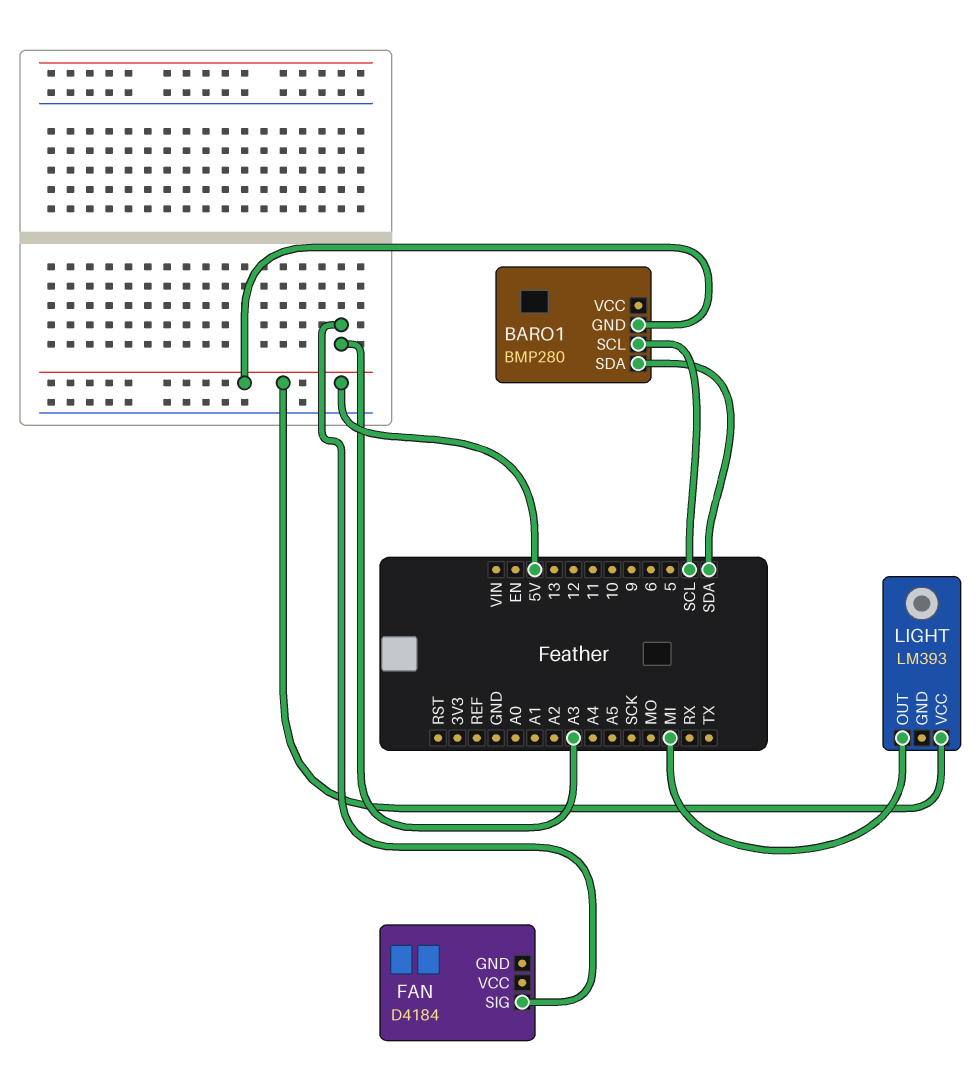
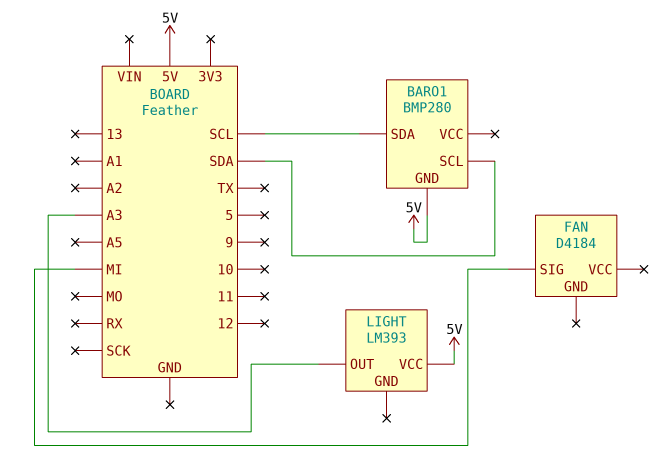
BARO1 pin SCL: SCL -> SDA
BARO1 pin SDA: SDA -> SCL
FAN pin SIG: A3 -> MI
LIGHT pin OUT: MI -> A3

